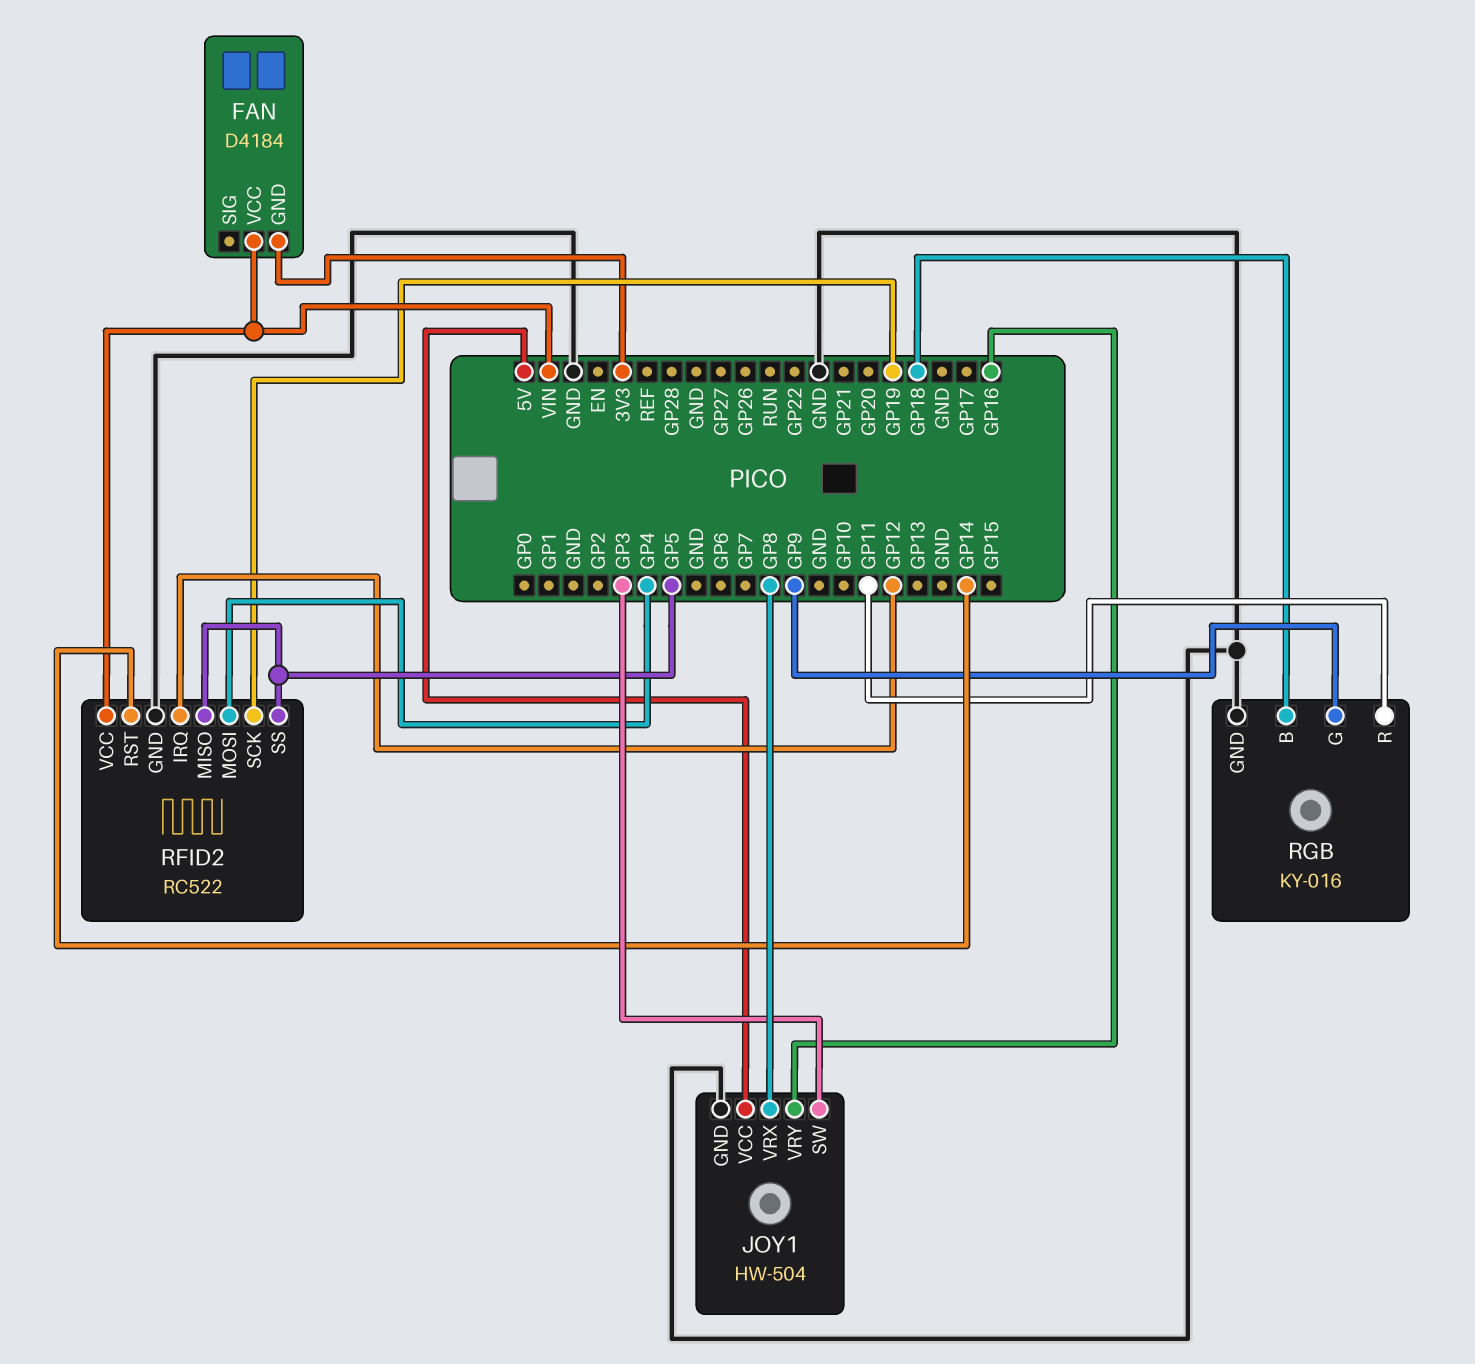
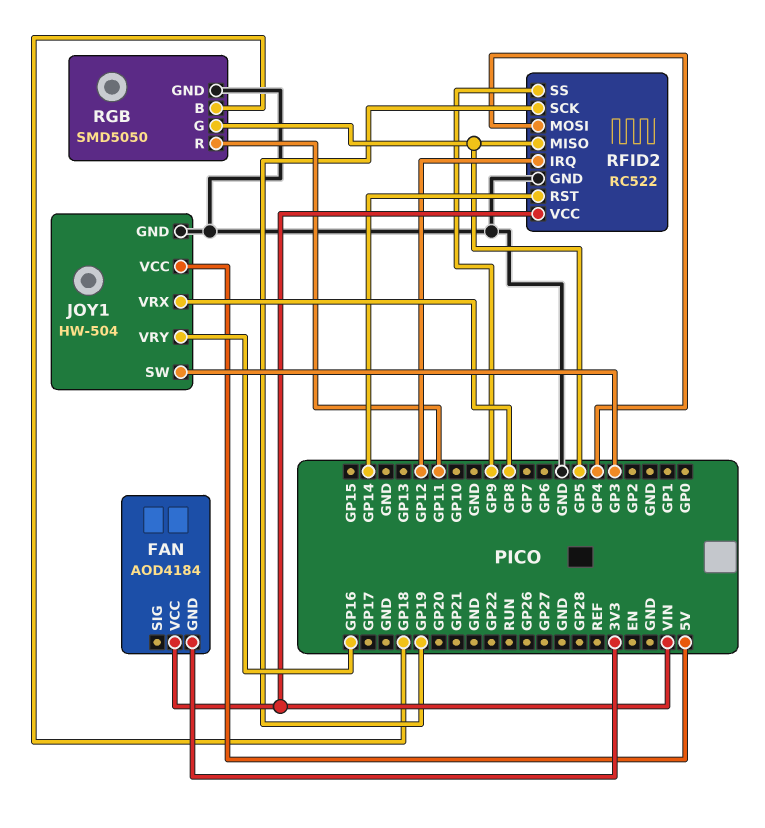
FAN: D4184 -> AOD4184
RFID2 pin SS: GP5 -> GP9
RGB: KY-016 -> SMD5050
RGB pin G: GP9 -> GP5

